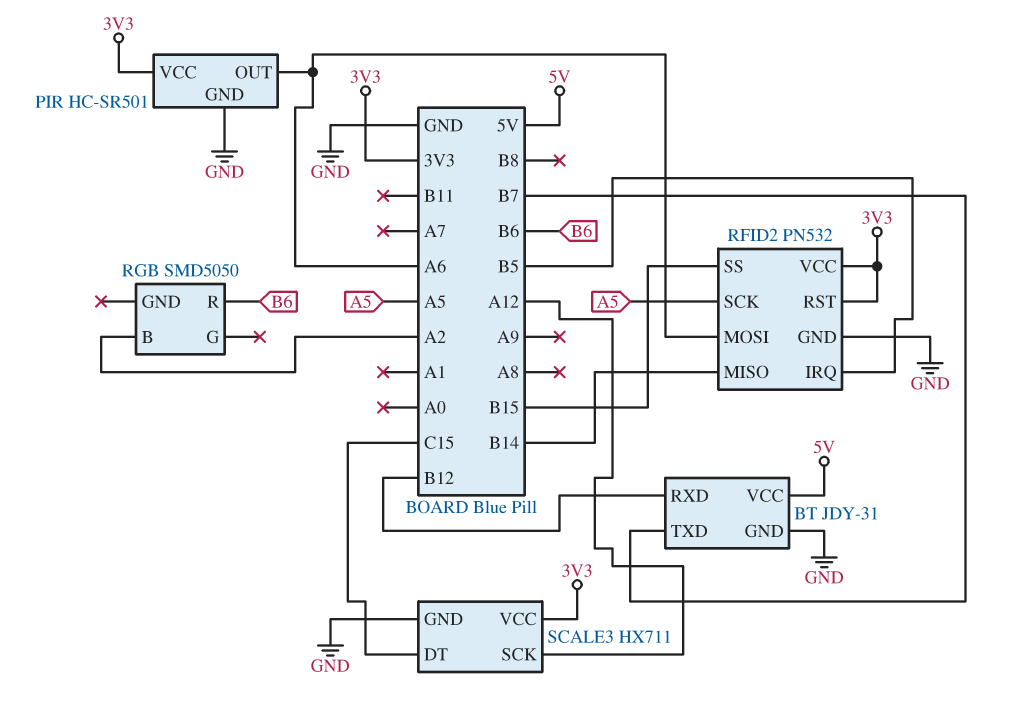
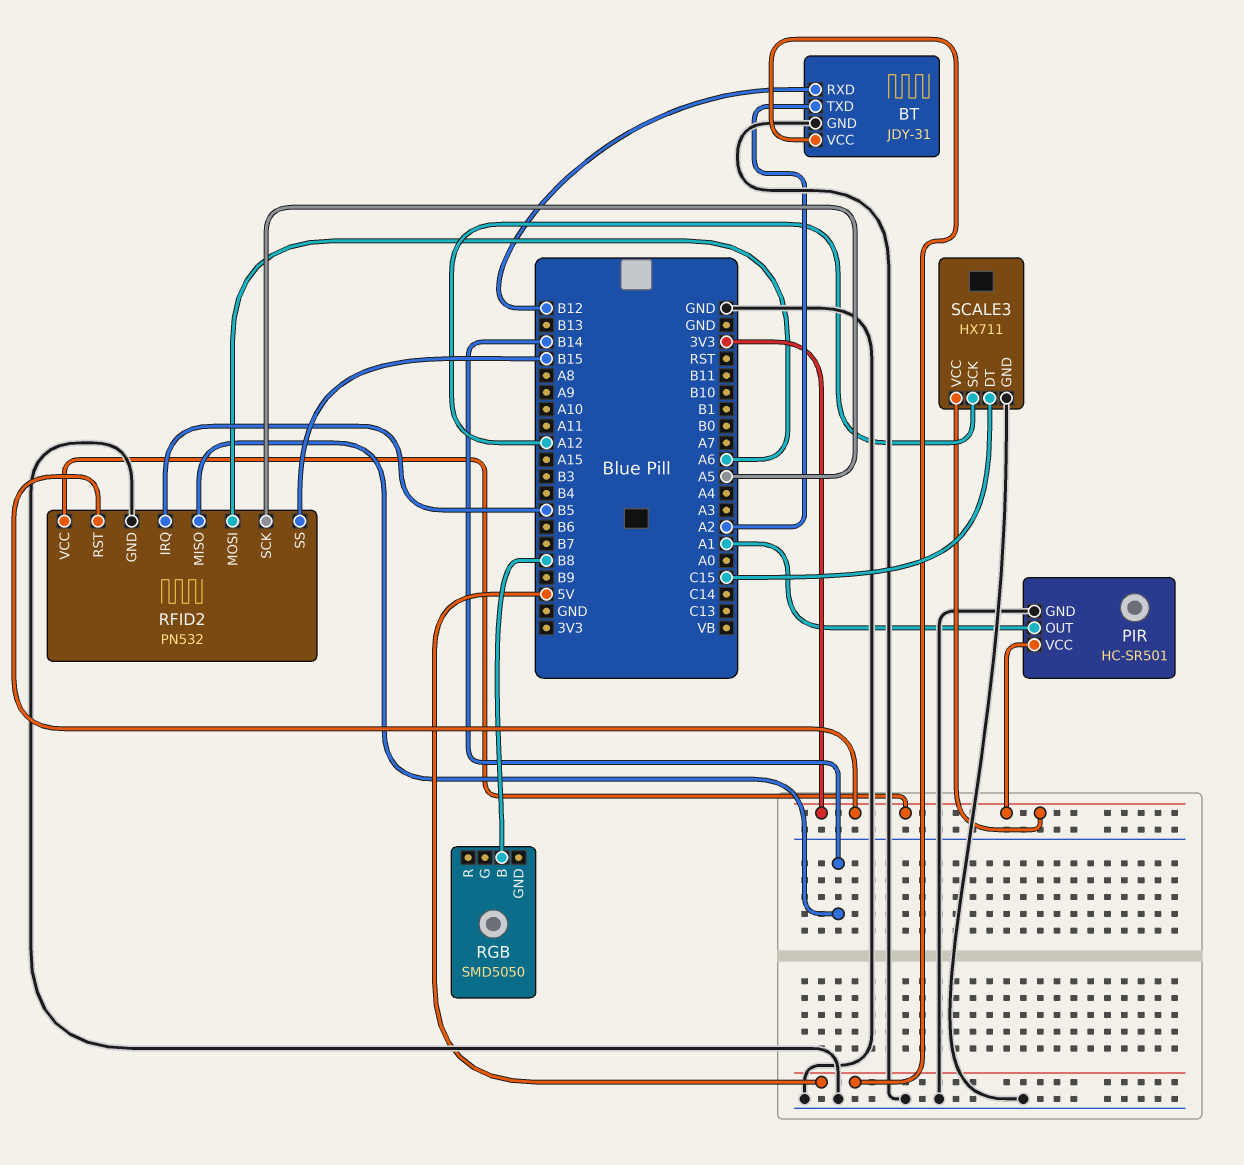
BT pin TXD: B7 -> A2
PIR pin OUT: A6 -> A1
RGB pin B: A2 -> B8
RGB pin R: B6 -> none

